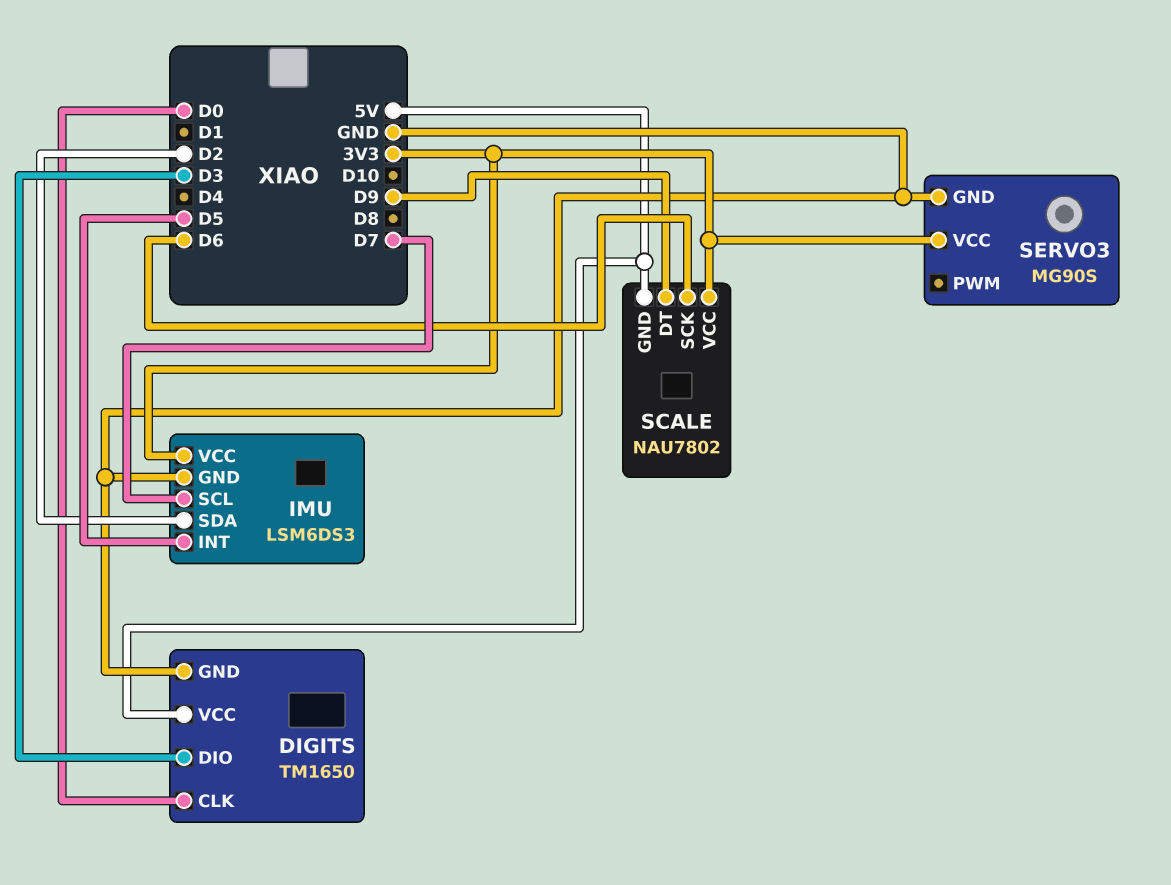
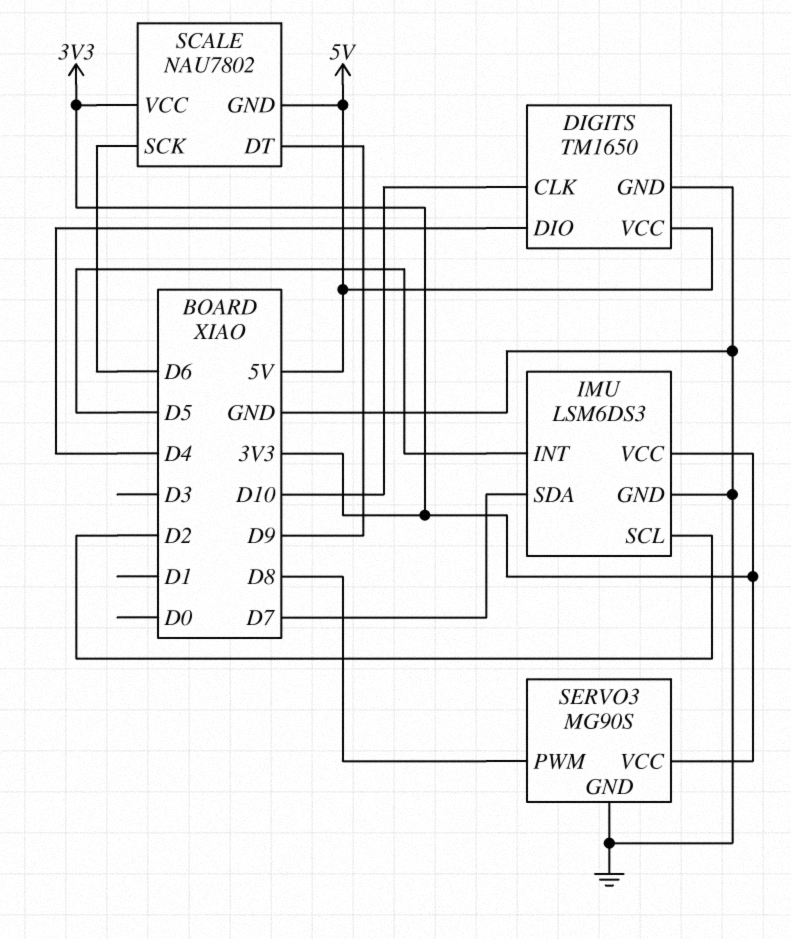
DIGITS pin CLK: D0 -> D10
DIGITS pin DIO: D3 -> D4
IMU pin SCL: D7 -> D2
IMU pin SDA: D2 -> D7
SERVO3 pin PWM: none -> D8

